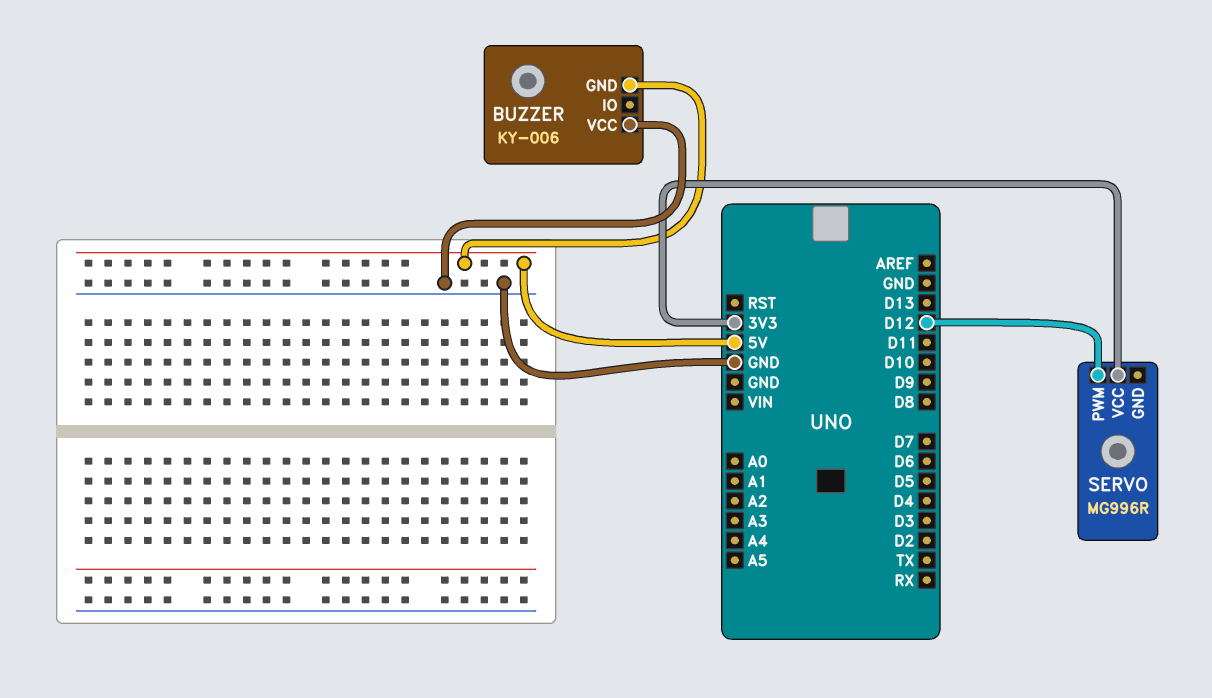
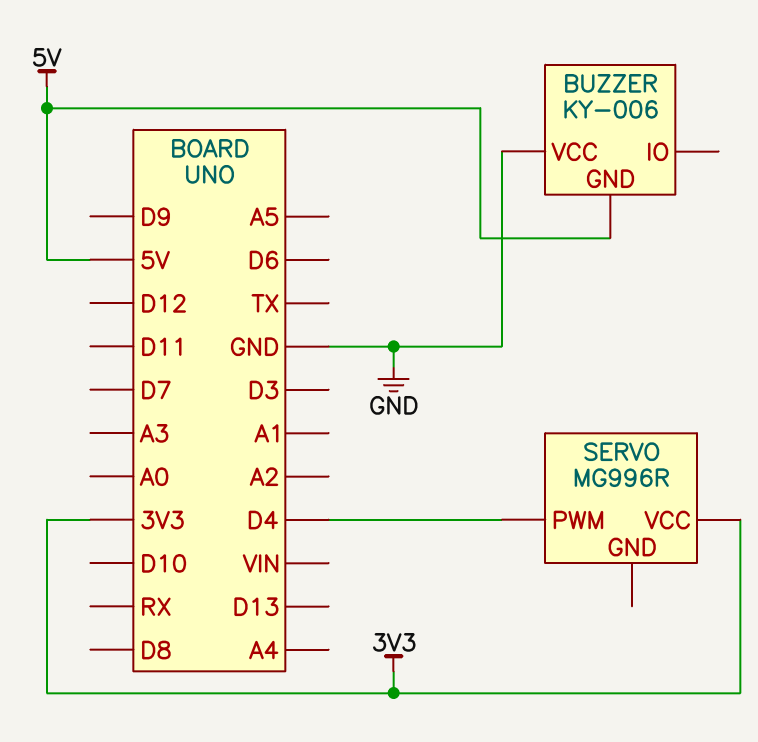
SERVO pin PWM: D12 -> D4

